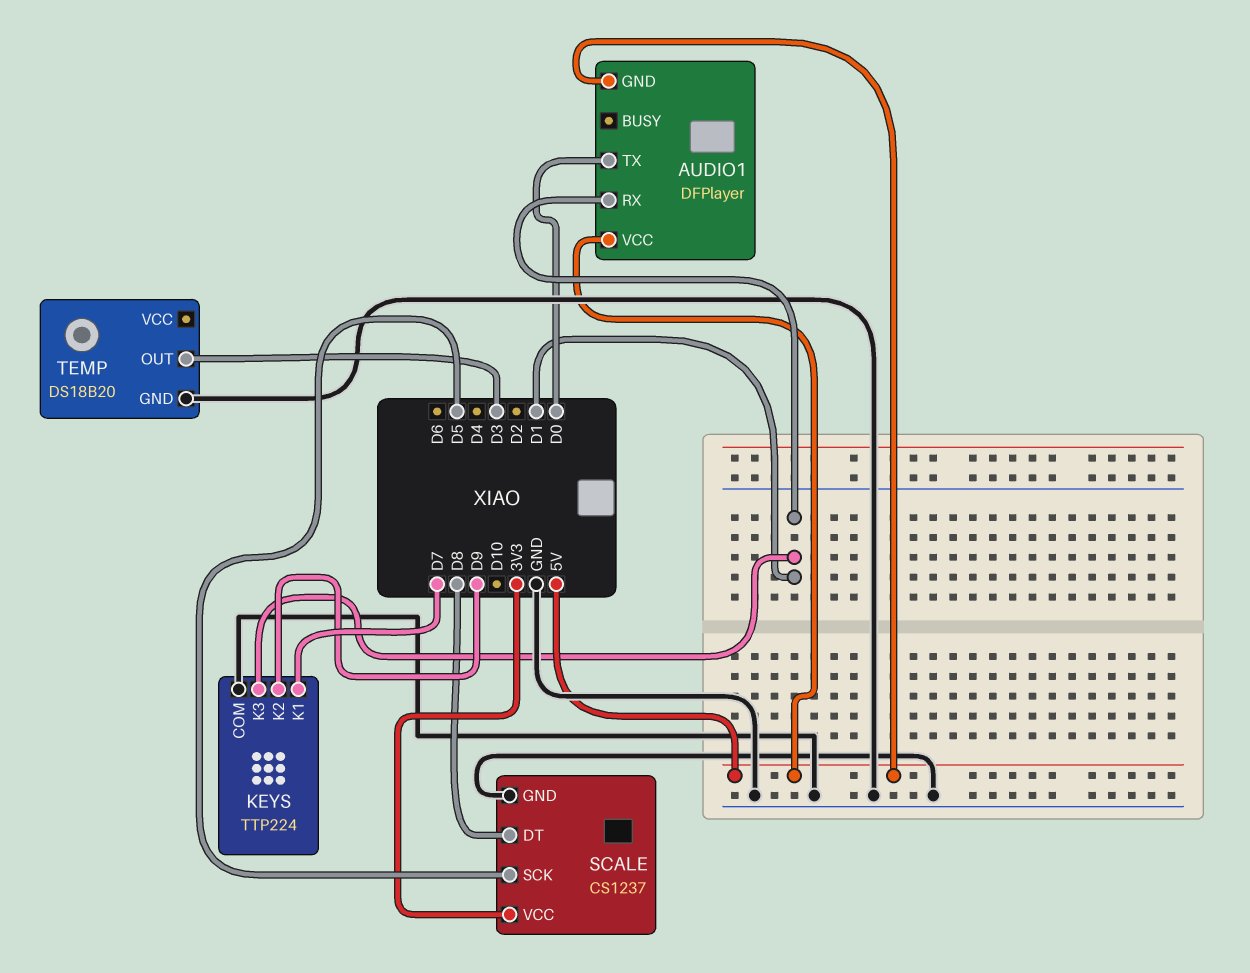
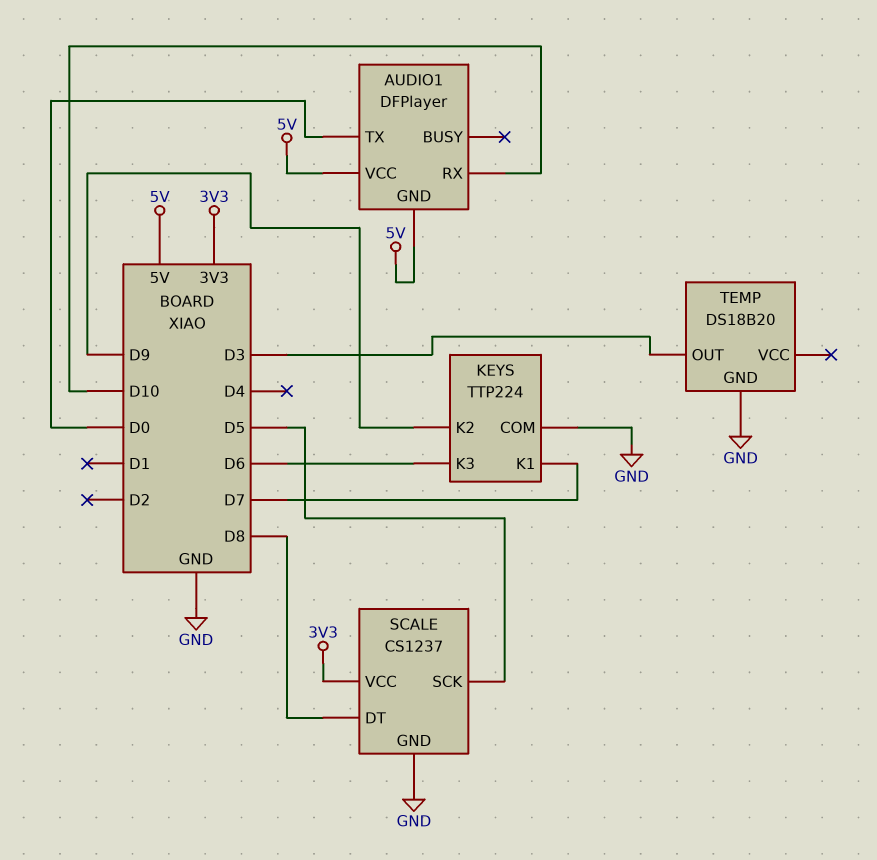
AUDIO1 pin RX: D1 -> D10
KEYS pin K3: D1 -> D6

